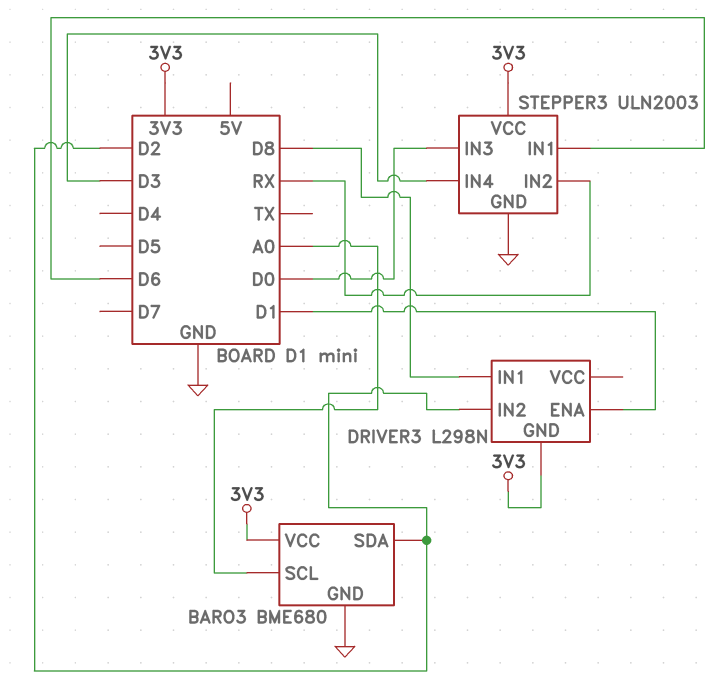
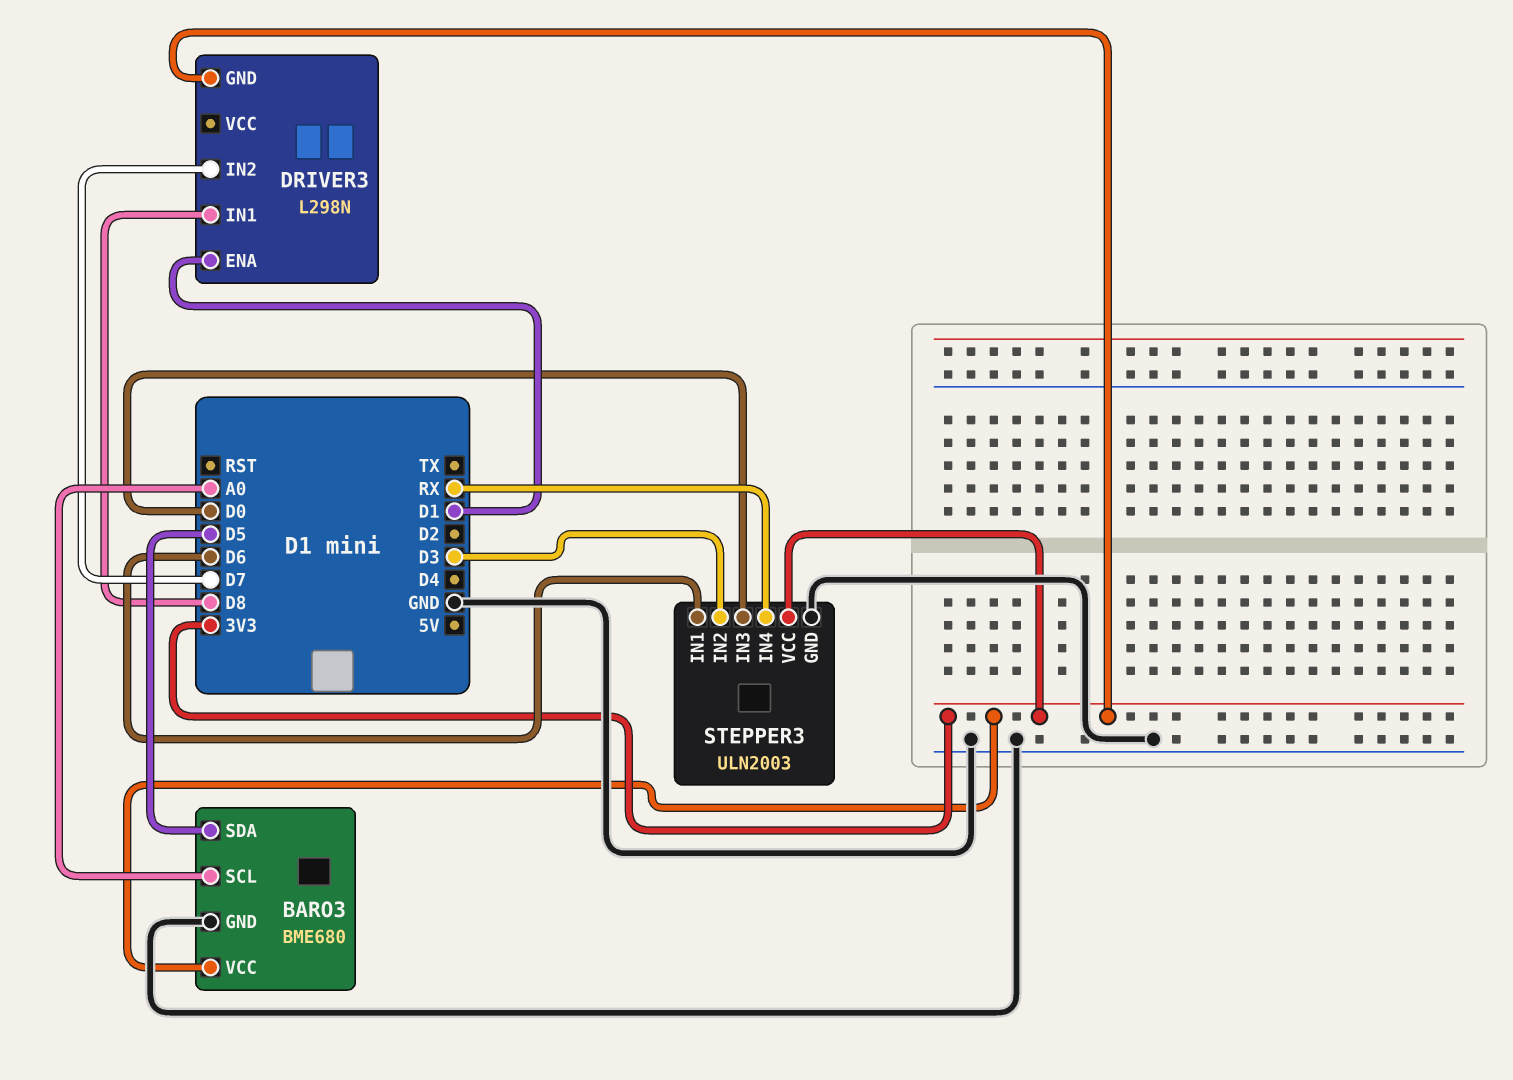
BARO3 pin SDA: D2 -> D5
DRIVER3 pin IN2: D2 -> D7
STEPPER3 pin IN2: RX -> D3
STEPPER3 pin IN4: D3 -> RX

